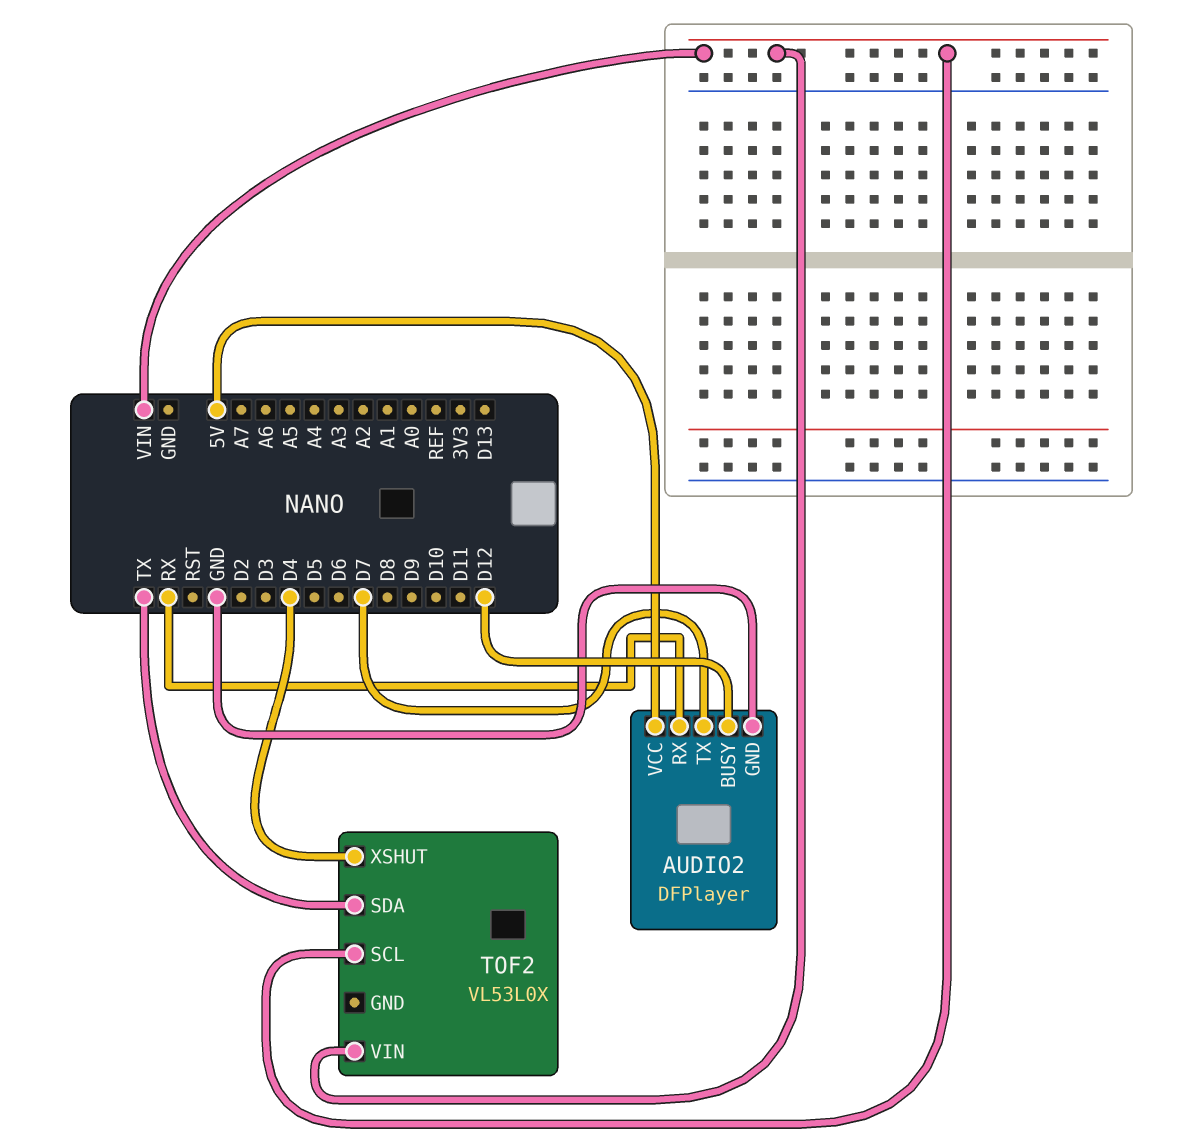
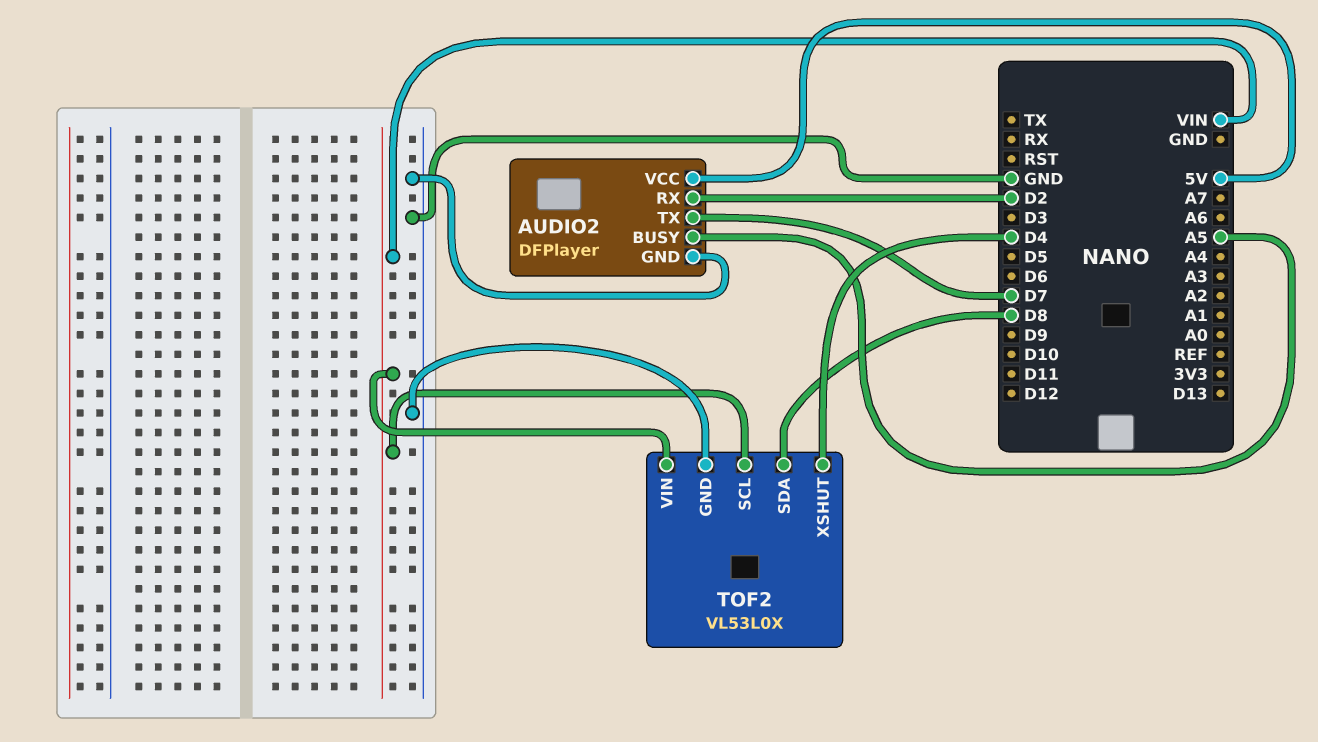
AUDIO2 pin BUSY: D12 -> A5
AUDIO2 pin RX: RX -> D2
TOF2 pin GND: none -> GND
TOF2 pin SDA: TX -> D8

